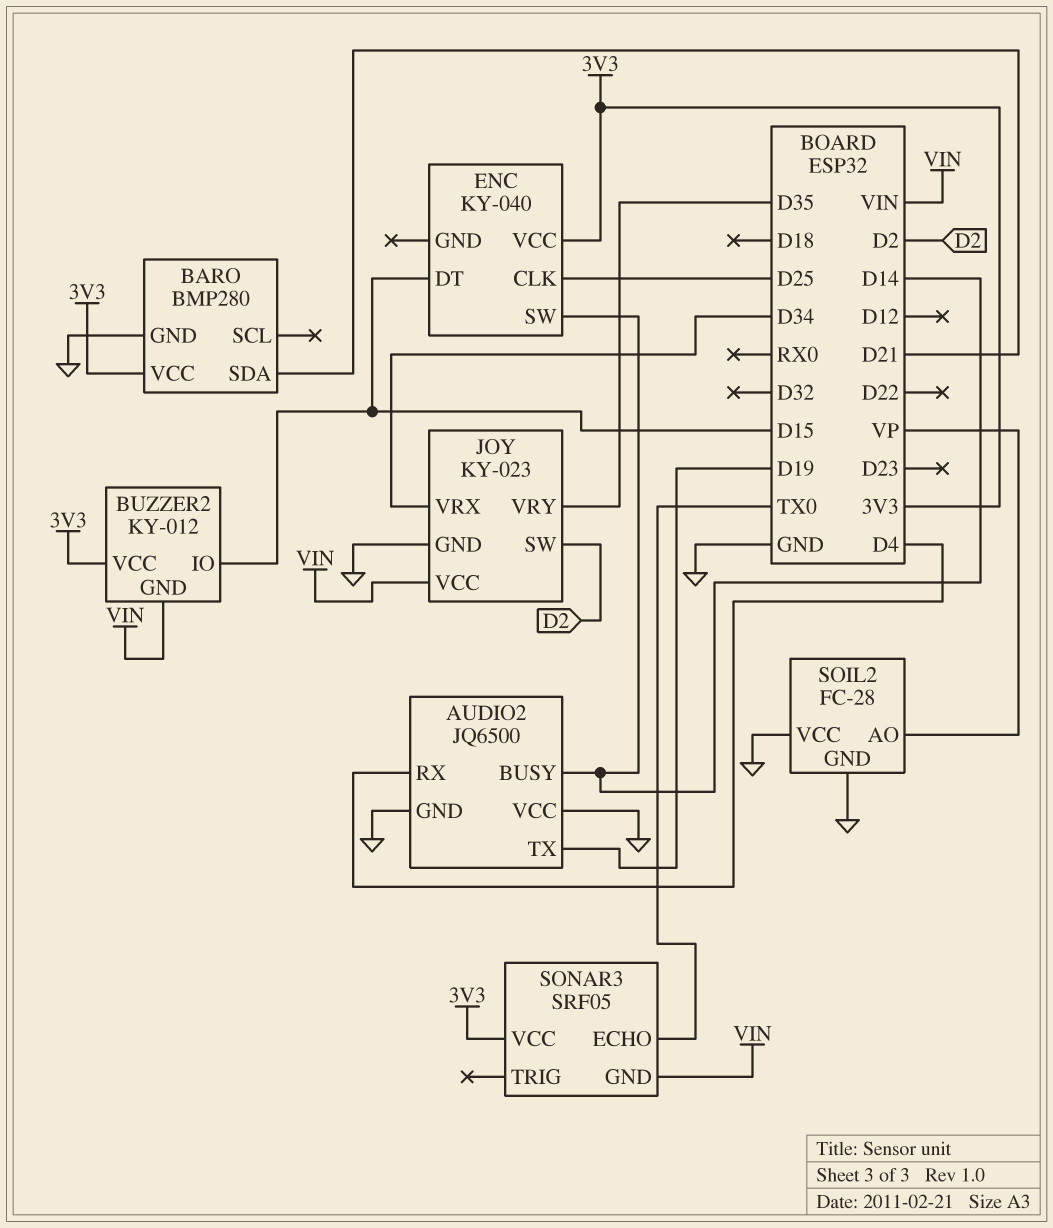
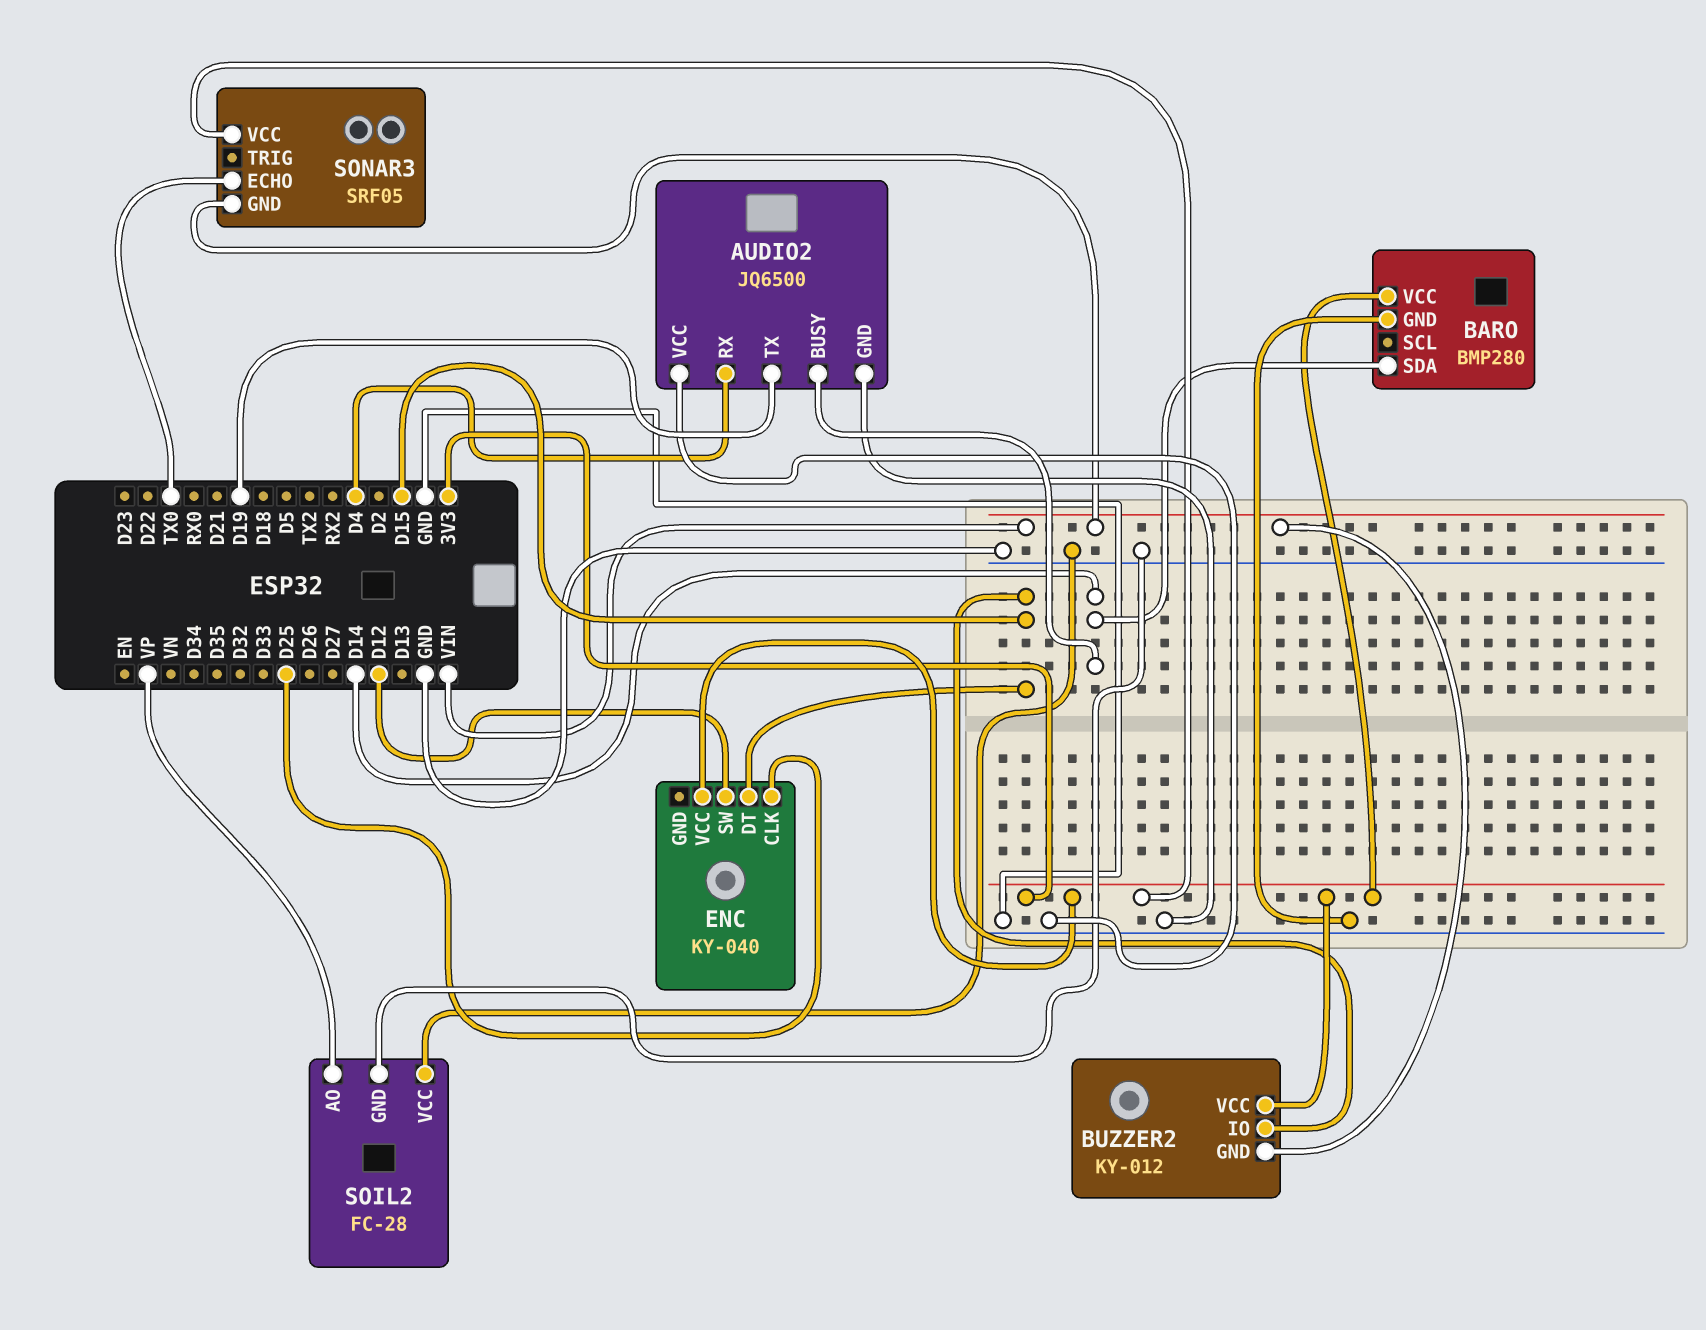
BARO pin SDA: D21 -> D14
ENC pin SW: D14 -> D12
JOY: KY-023 -> none
JOY pin GND: GND -> none
JOY pin SW: D2 -> none
JOY pin VCC: VIN -> none
JOY pin VRX: D34 -> none
JOY pin VRY: D35 -> none

